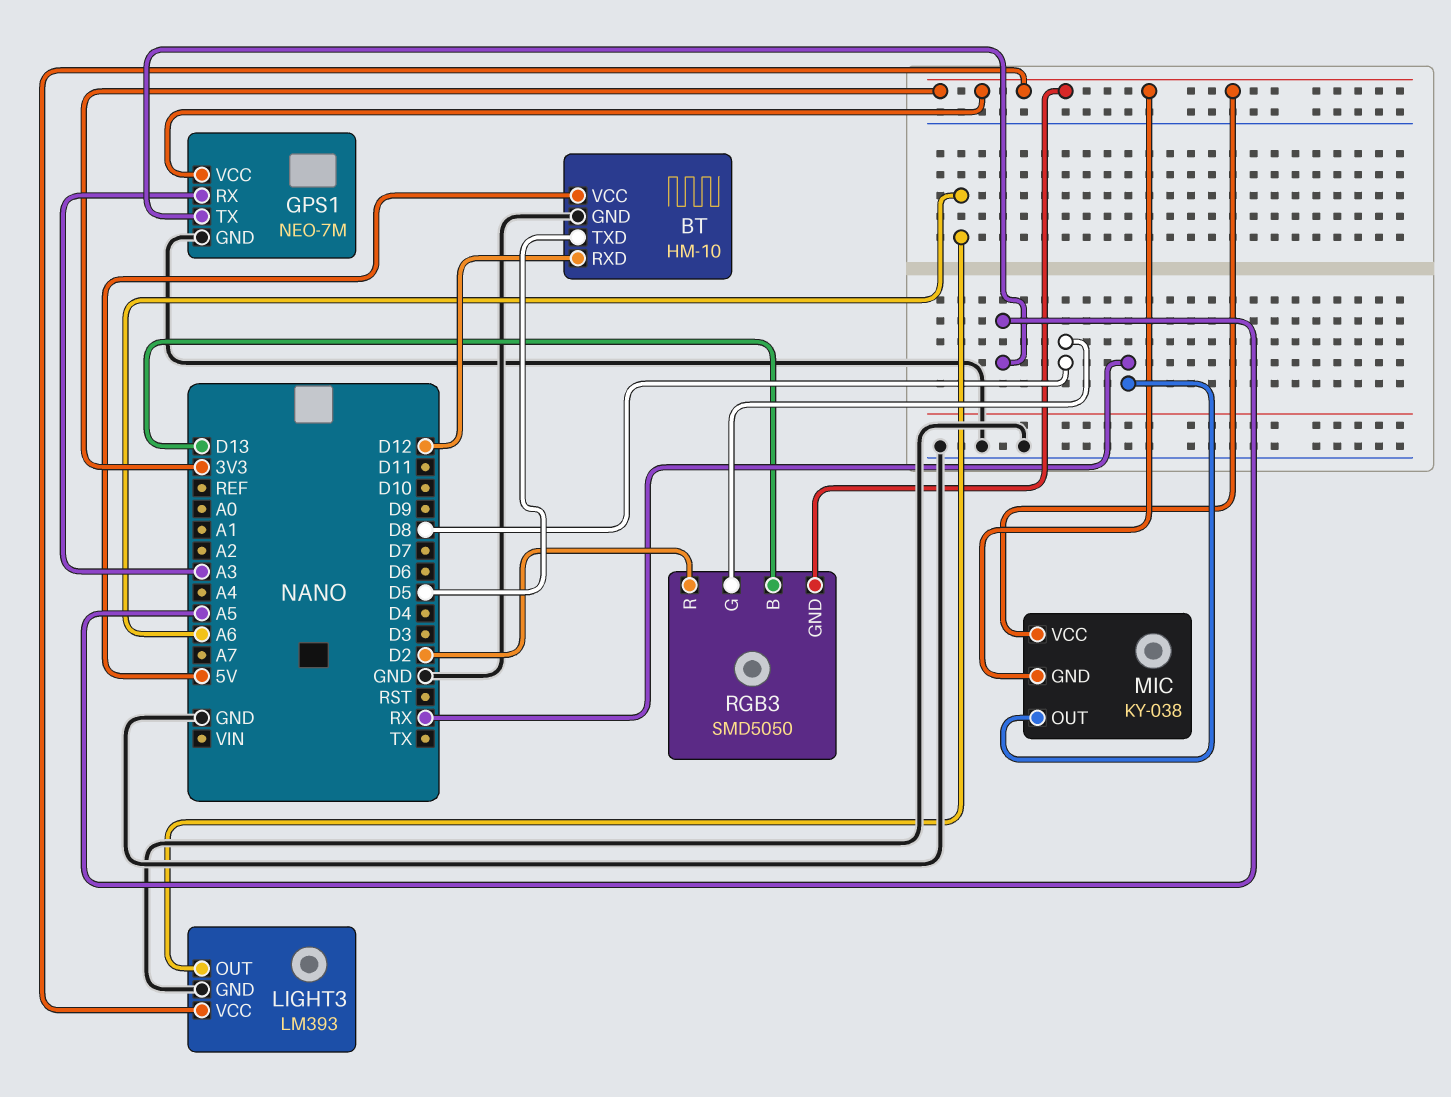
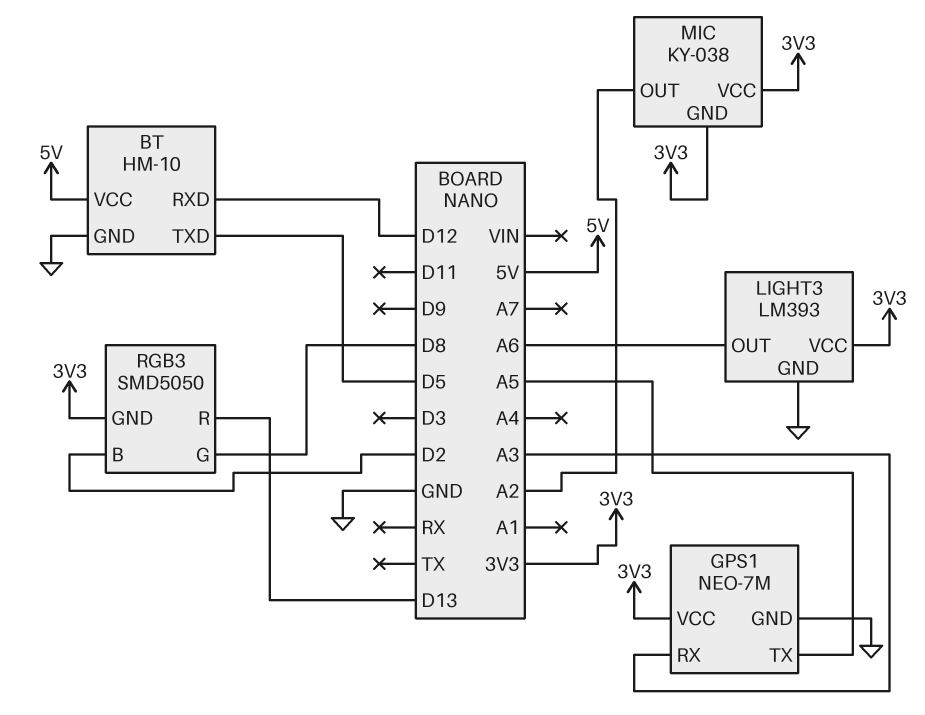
MIC pin OUT: RX -> A2
RGB3 pin B: D13 -> D2
RGB3 pin R: D2 -> D13

